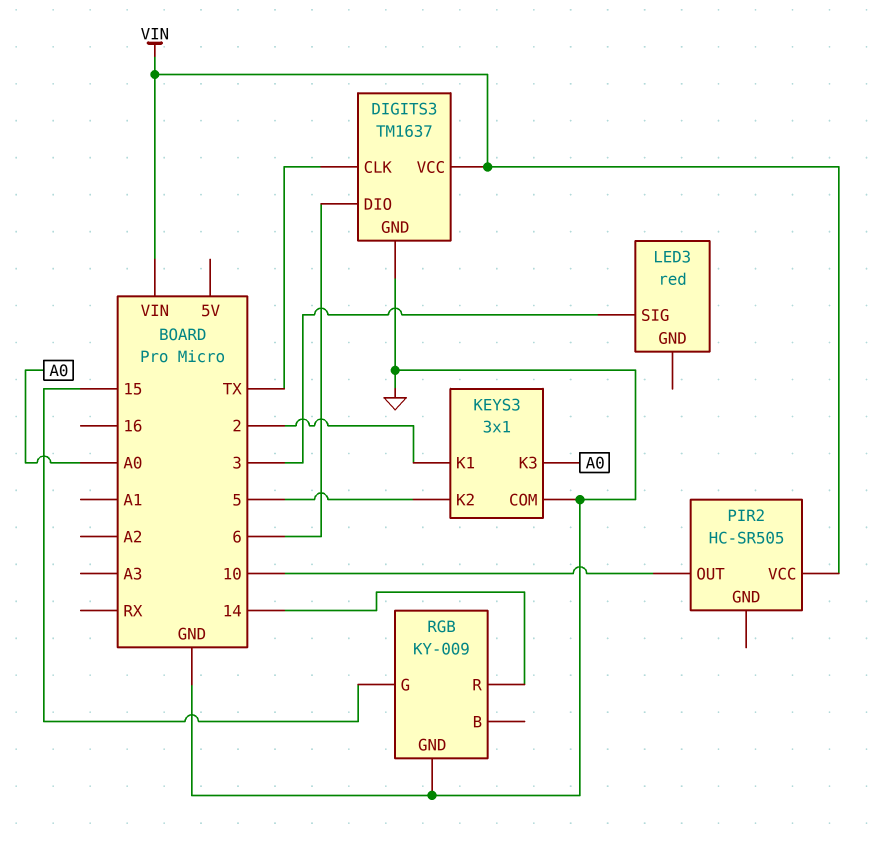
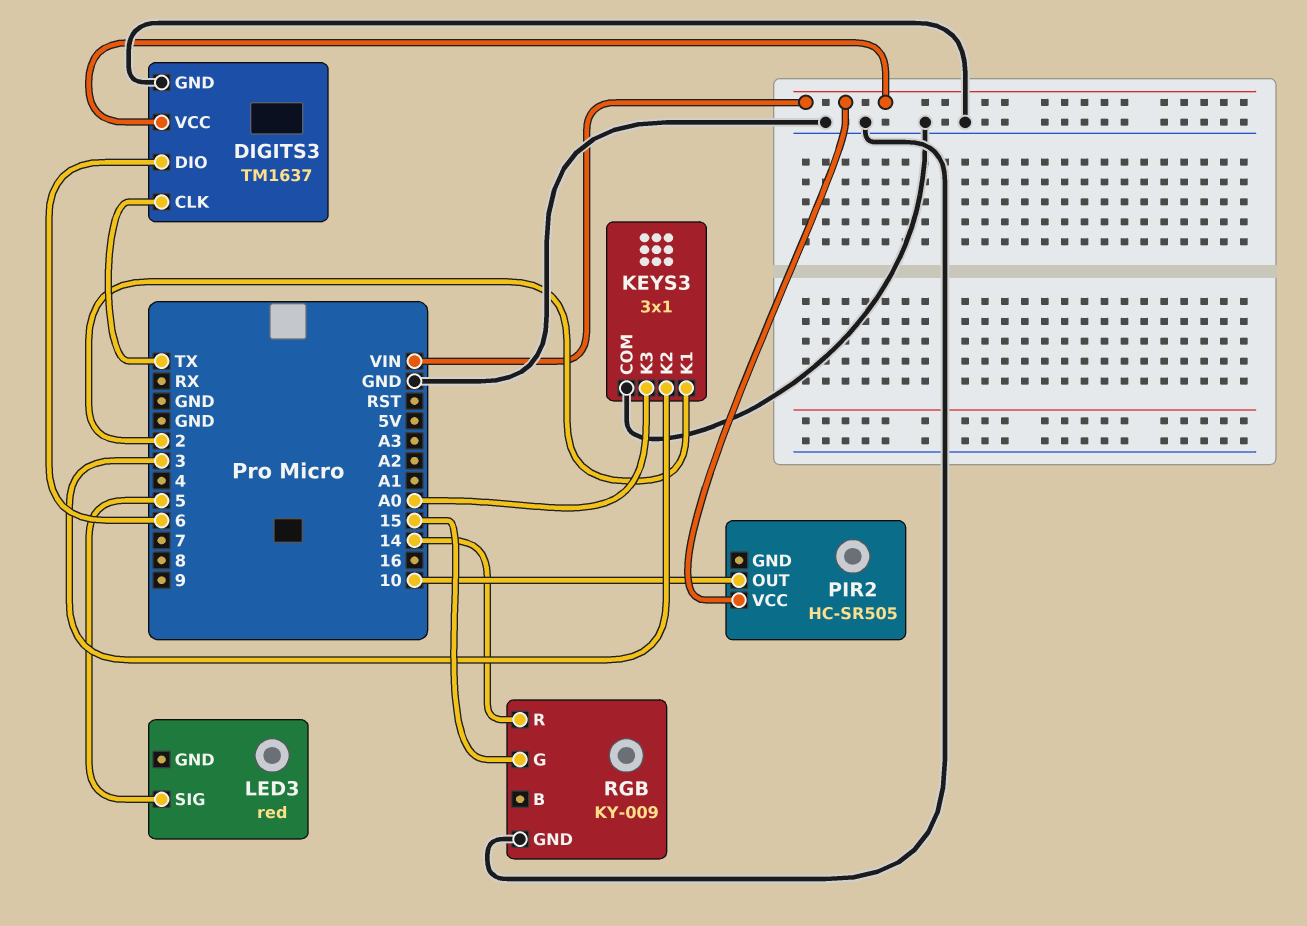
KEYS3 pin K2: 5 -> 3
LED3 pin SIG: 3 -> 5

